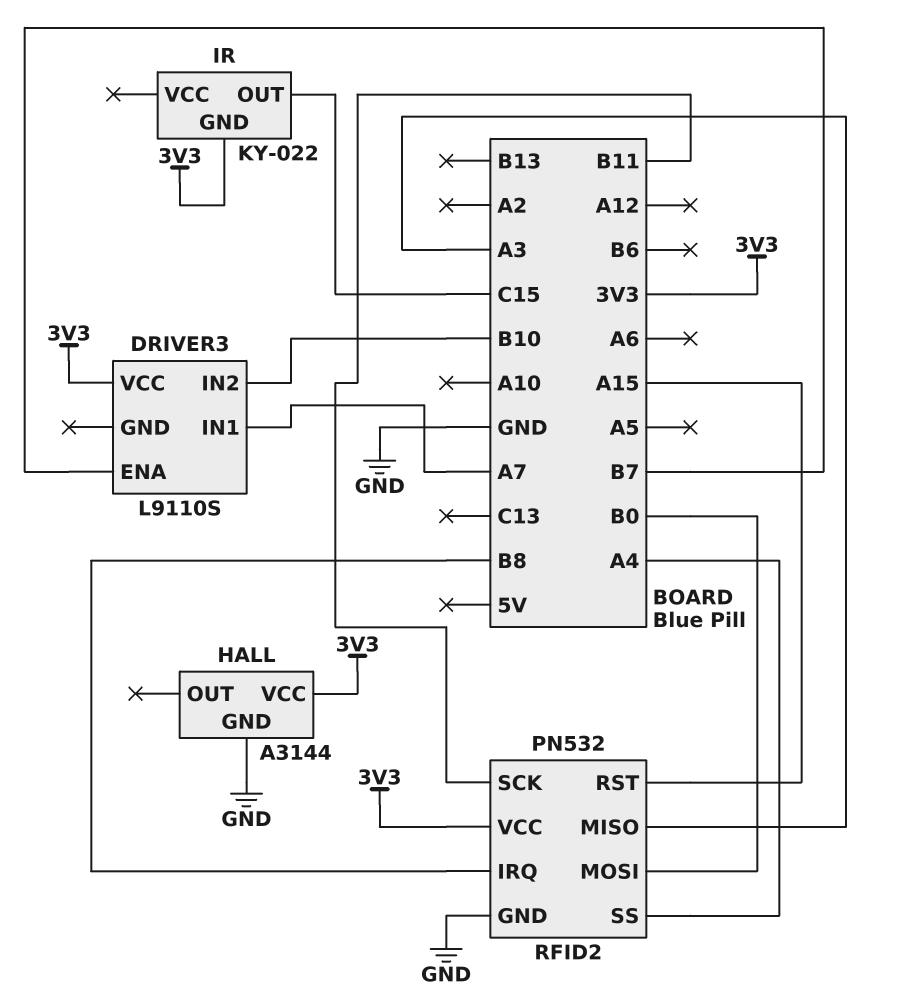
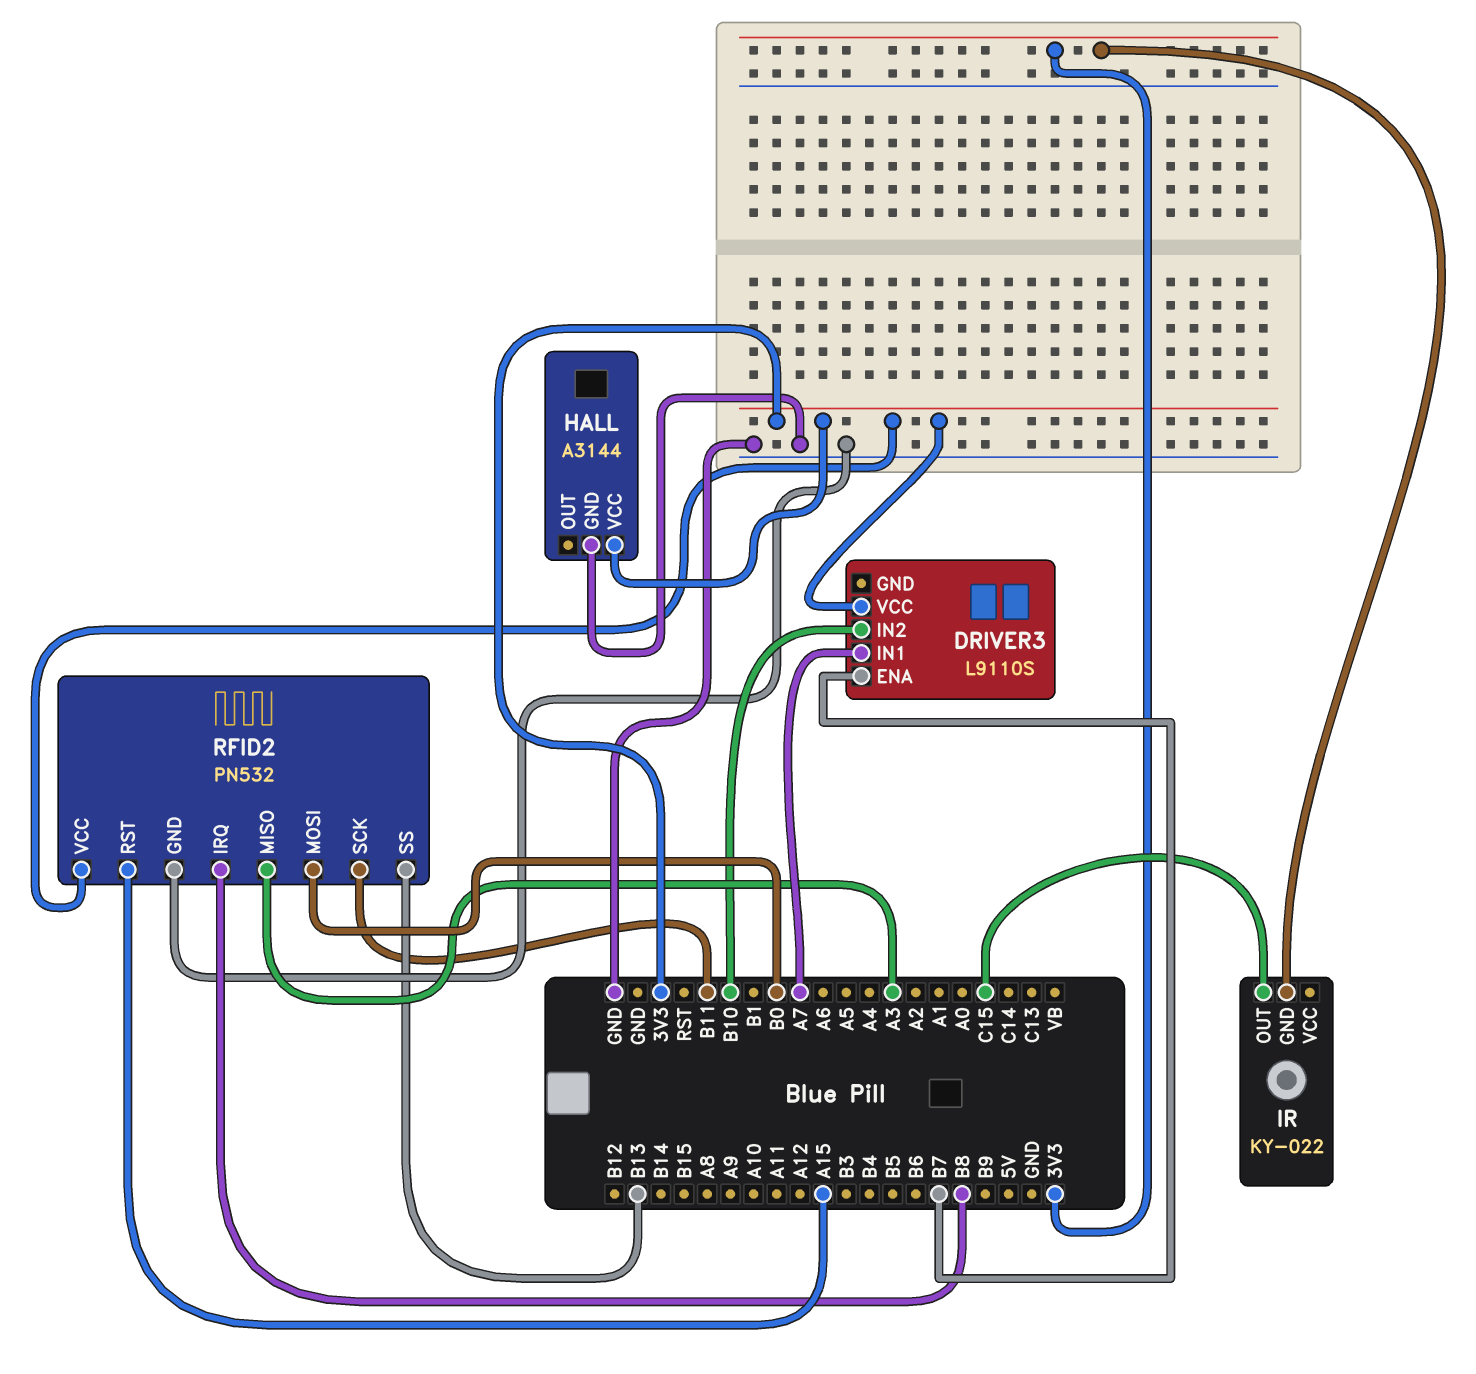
RFID2 pin SS: A4 -> B13

